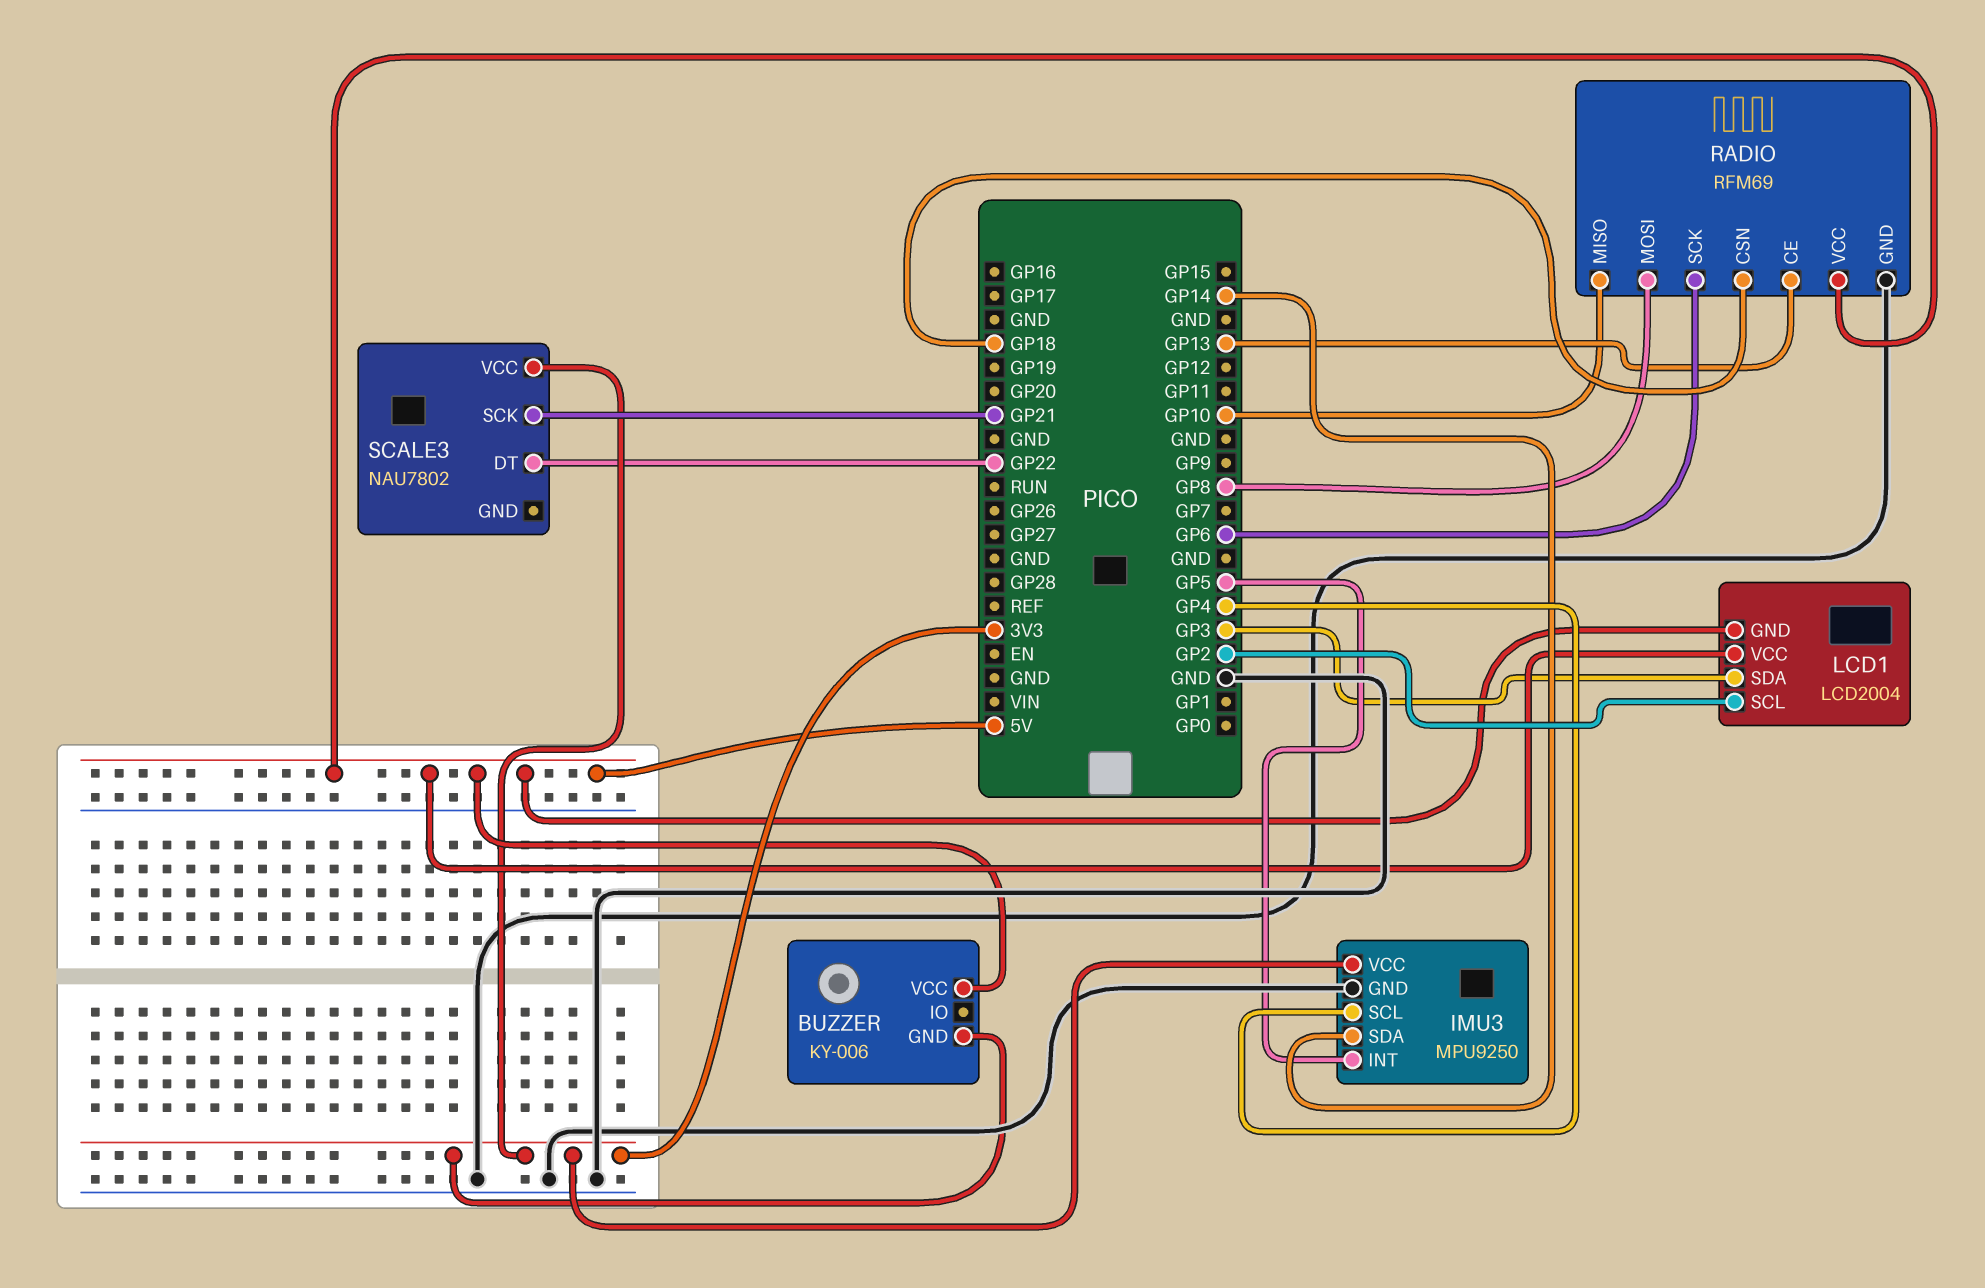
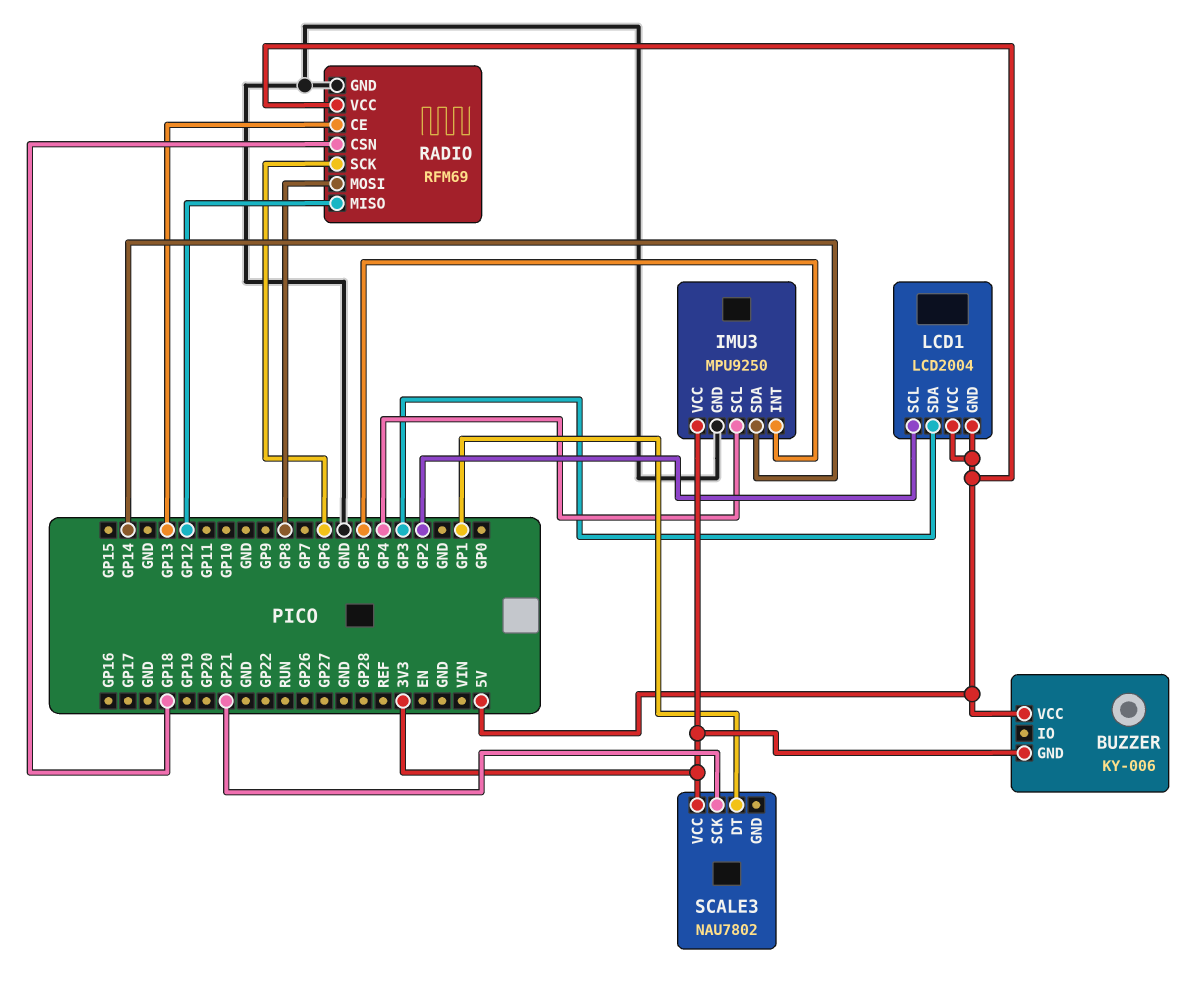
RADIO pin MISO: GP10 -> GP12
SCALE3 pin DT: GP22 -> GP1

